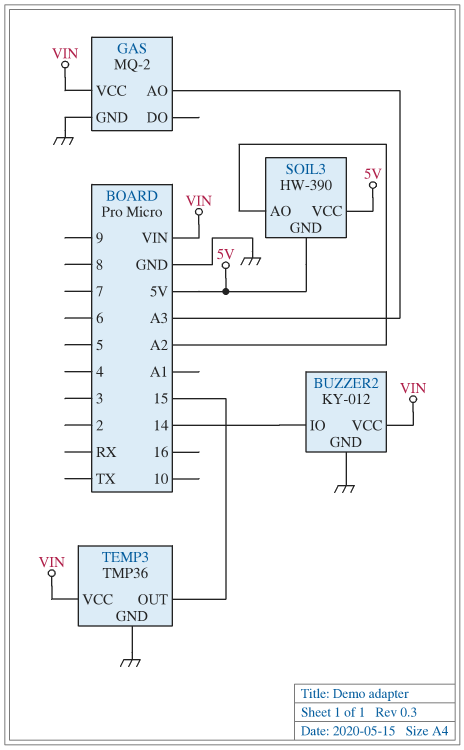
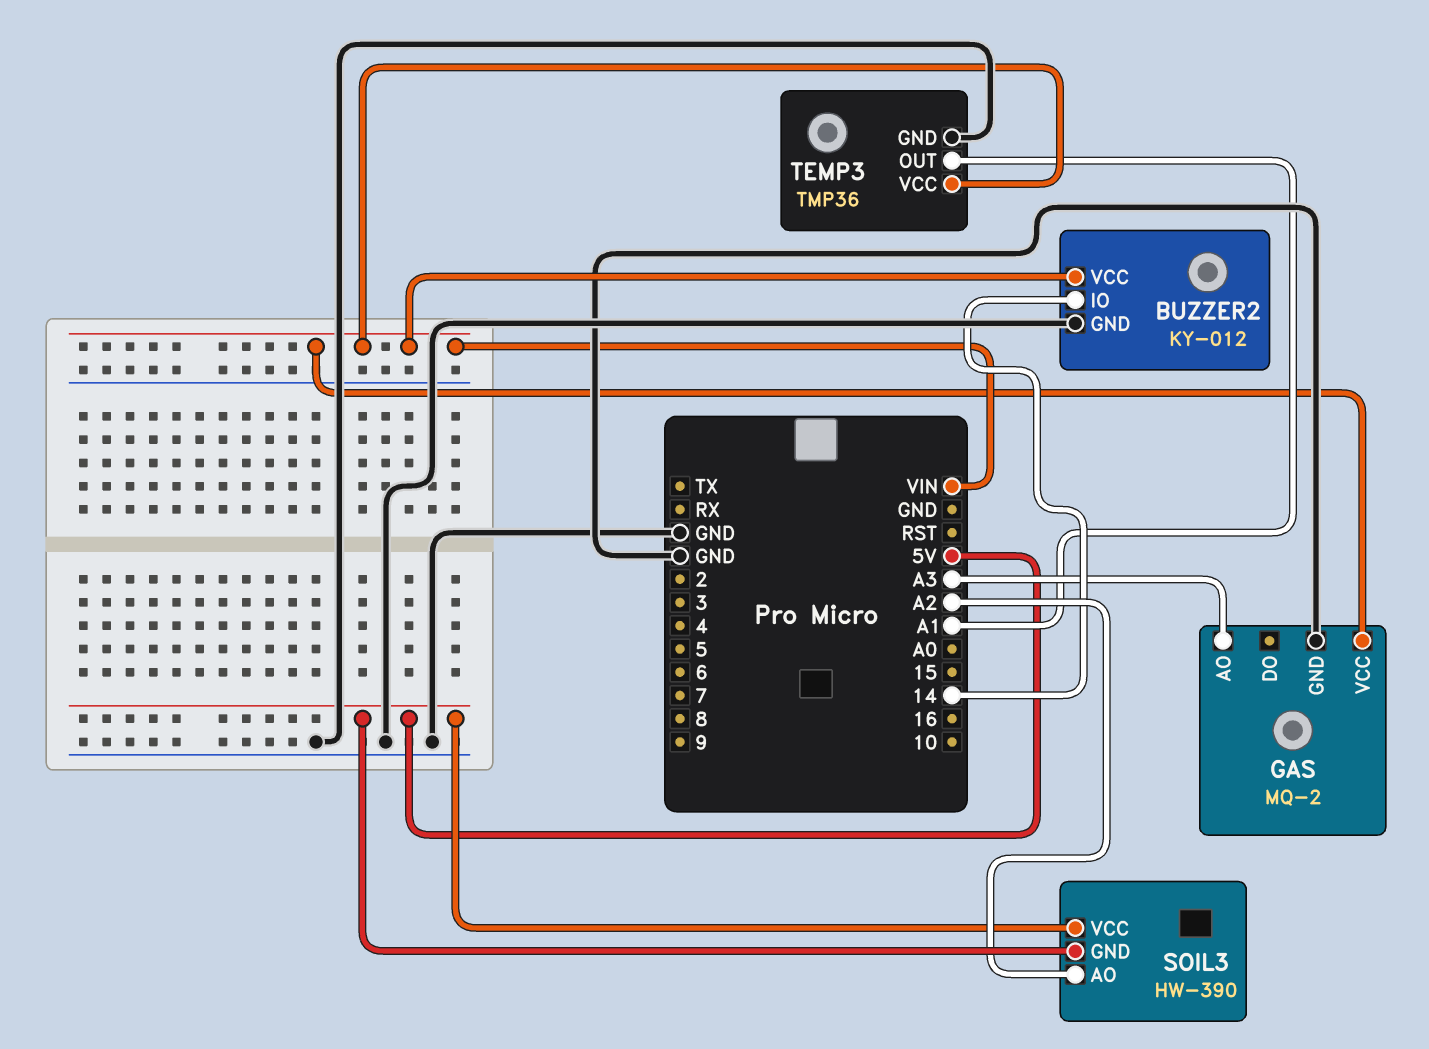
TEMP3 pin OUT: 15 -> A1

